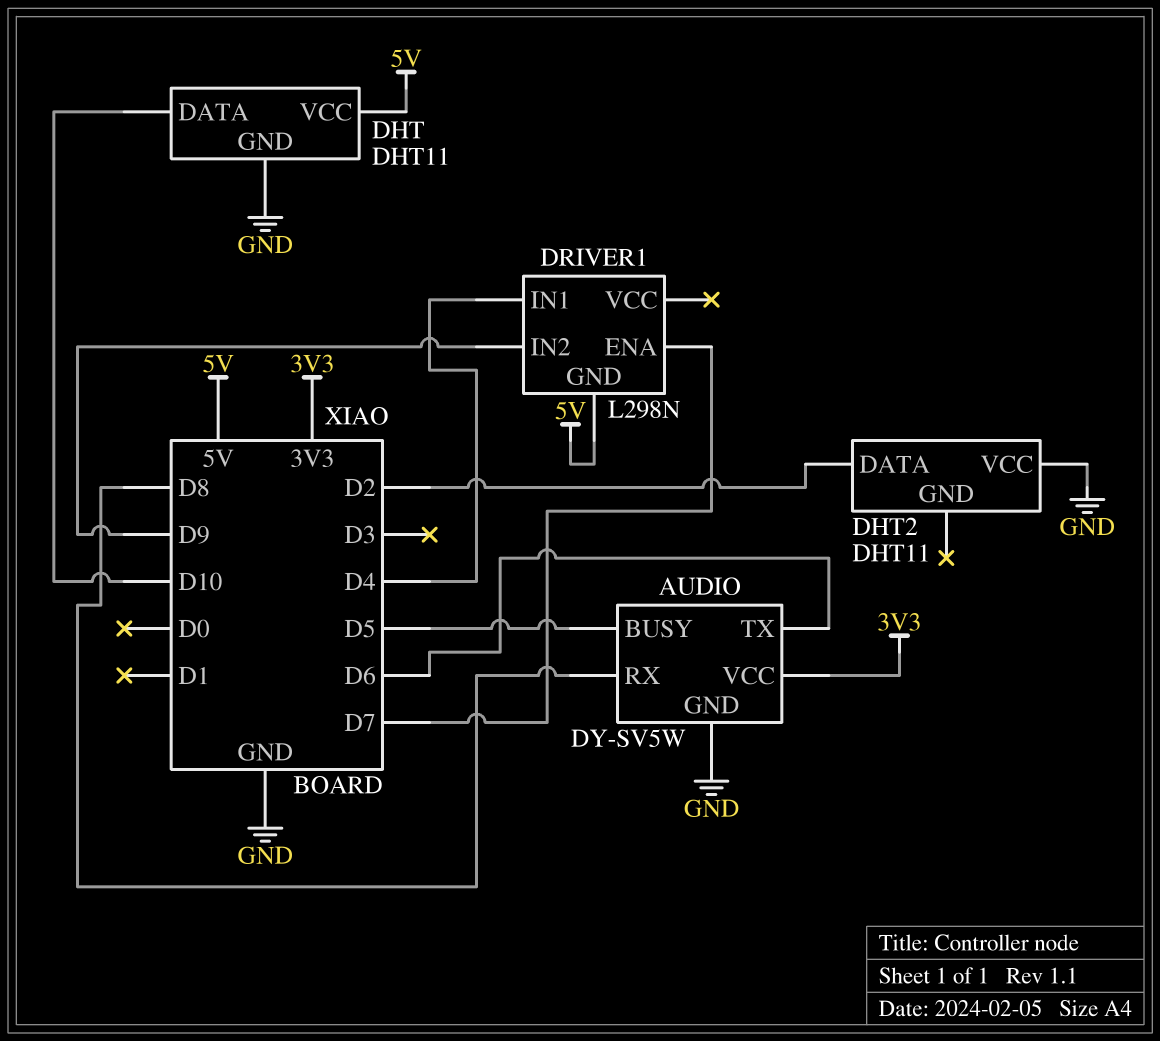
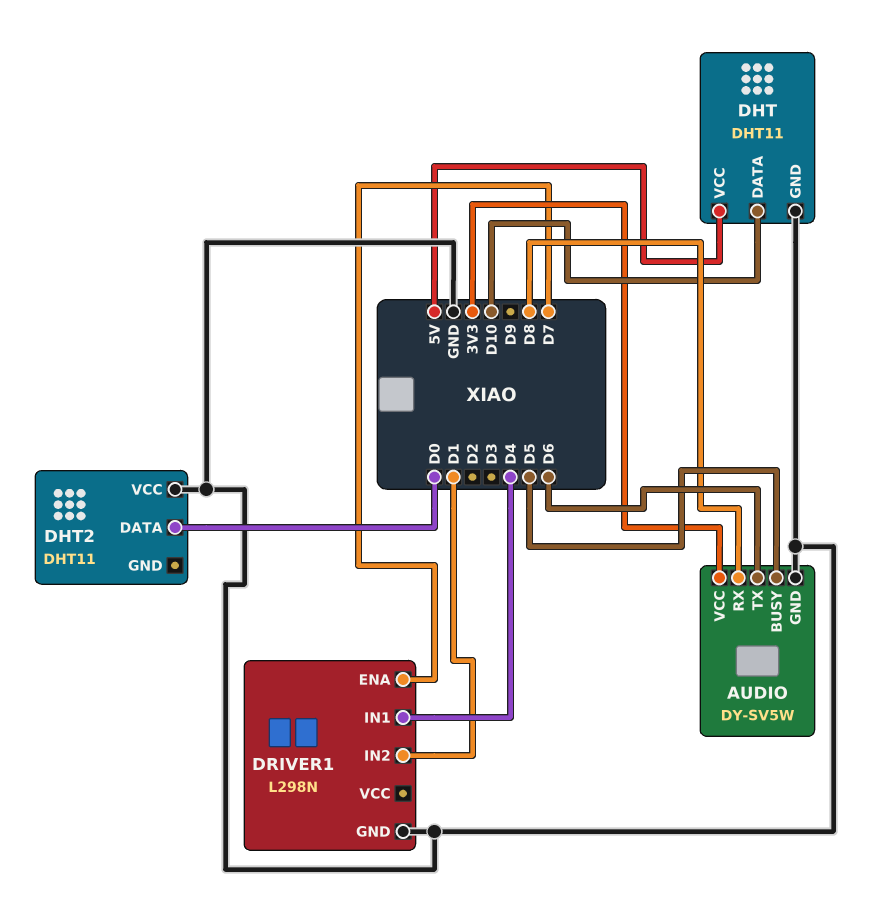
DHT2 pin DATA: D2 -> D0
DRIVER1 pin GND: 5V -> GND
DRIVER1 pin IN2: D9 -> D1

